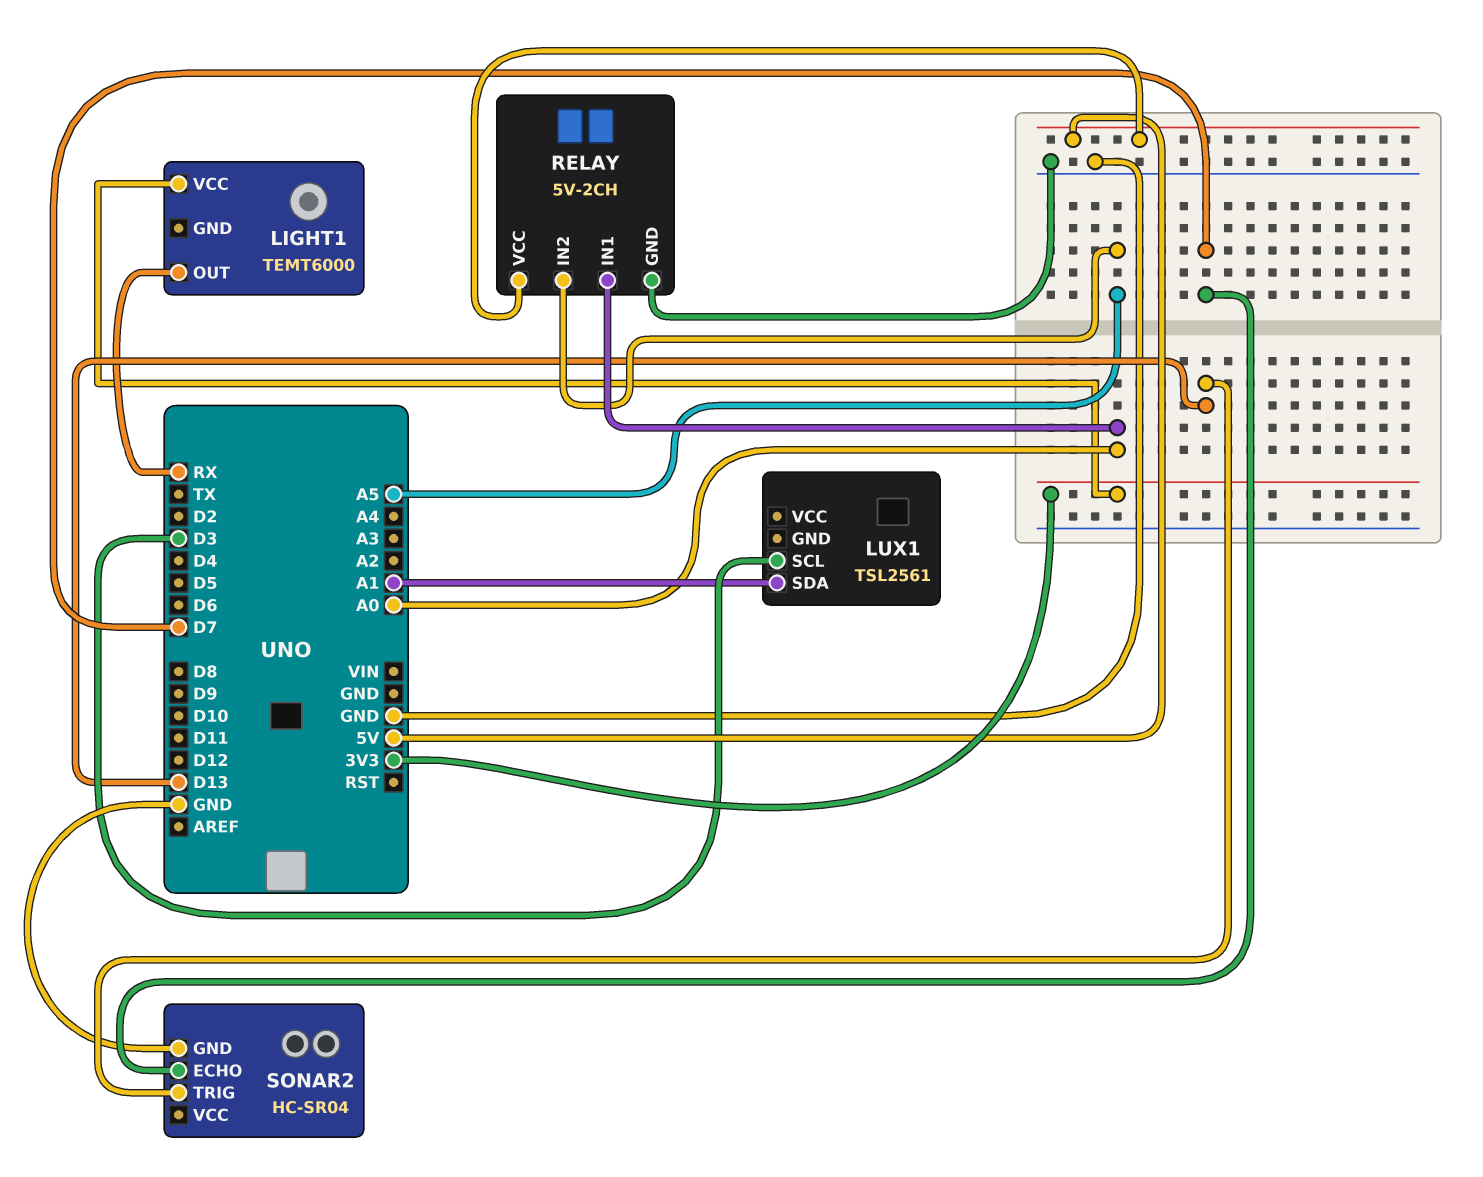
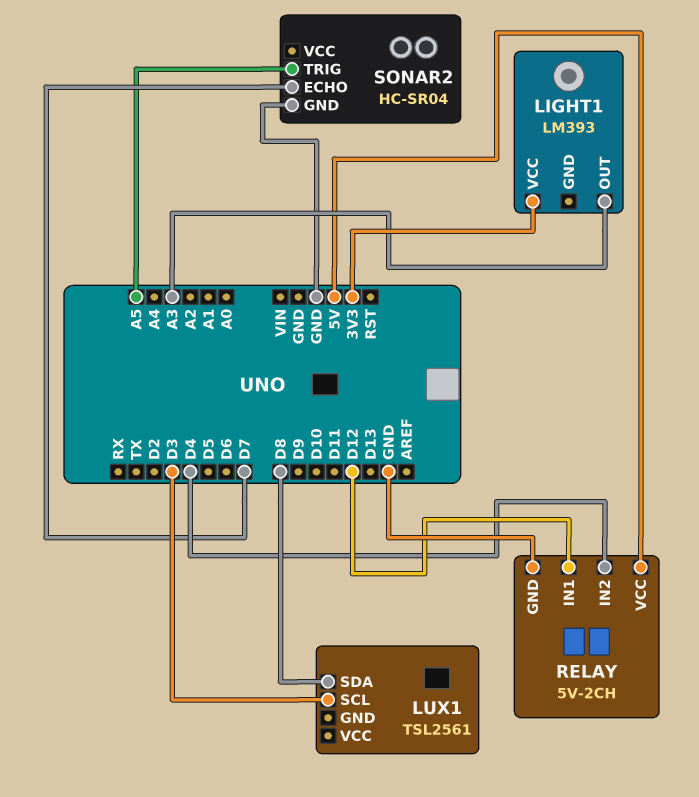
LIGHT1: TEMT6000 -> LM393
LIGHT1 pin OUT: RX -> A3
LUX1 pin SDA: A1 -> D8
RELAY pin IN1: A0 -> D12
RELAY pin IN2: A5 -> D4
SONAR2 pin TRIG: D13 -> A5

